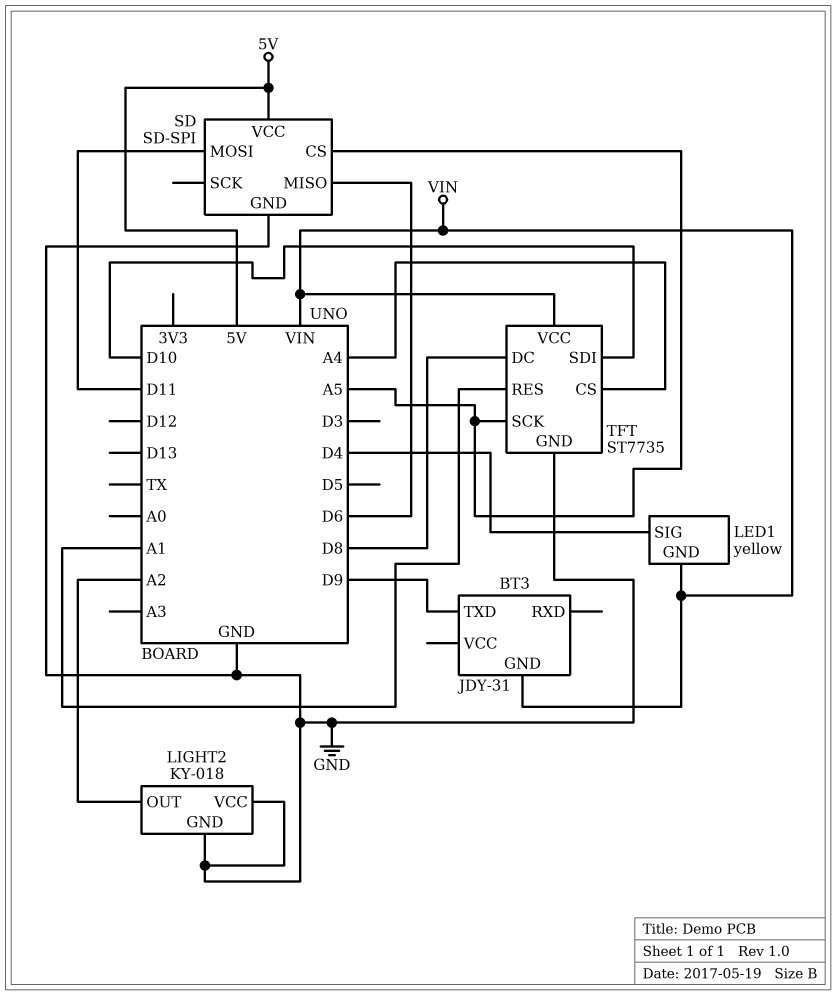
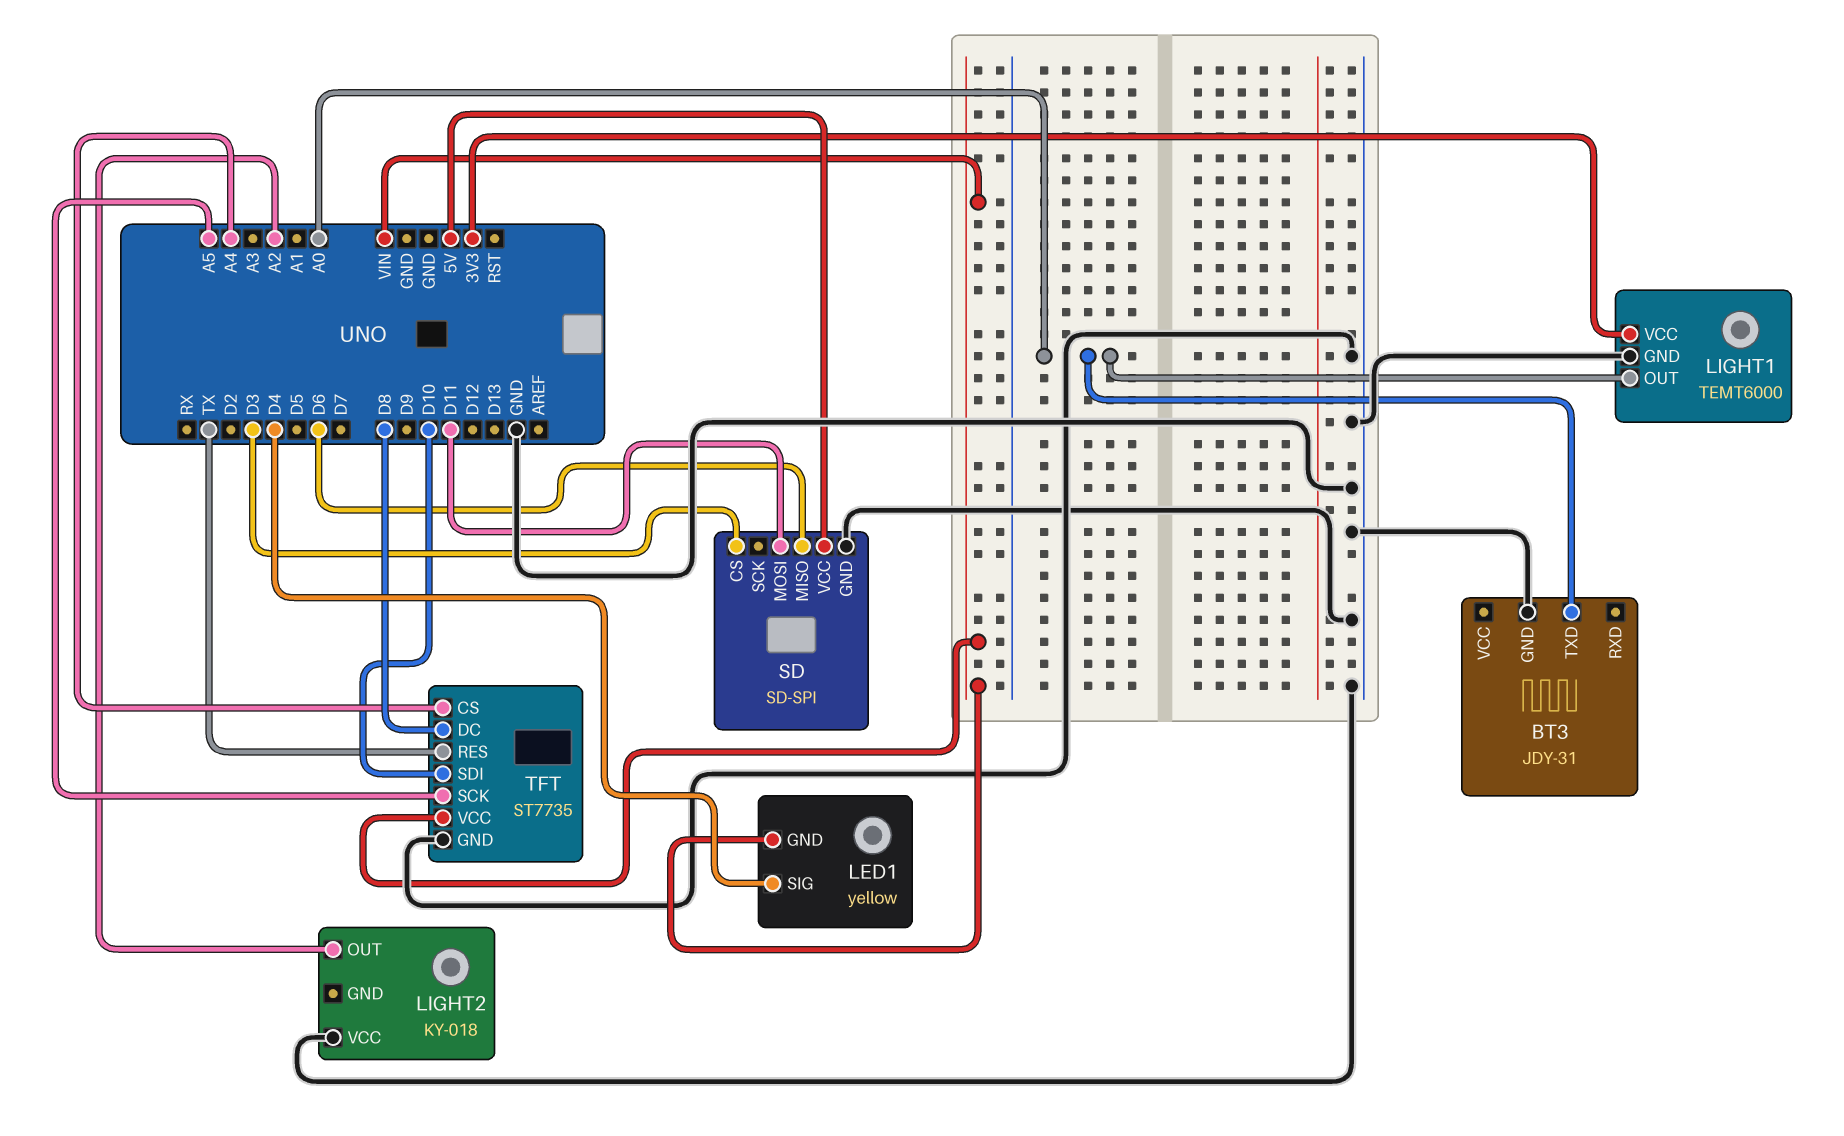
BT3 pin GND: VIN -> GND
BT3 pin TXD: D9 -> A0
LIGHT1: none -> TEMT6000
LIGHT1 pin GND: none -> GND
LIGHT1 pin OUT: none -> A0
LIGHT1 pin VCC: none -> 3V3
LIGHT2 pin GND: GND -> none
SD pin CS: A5 -> D3
TFT pin RES: A1 -> TX

